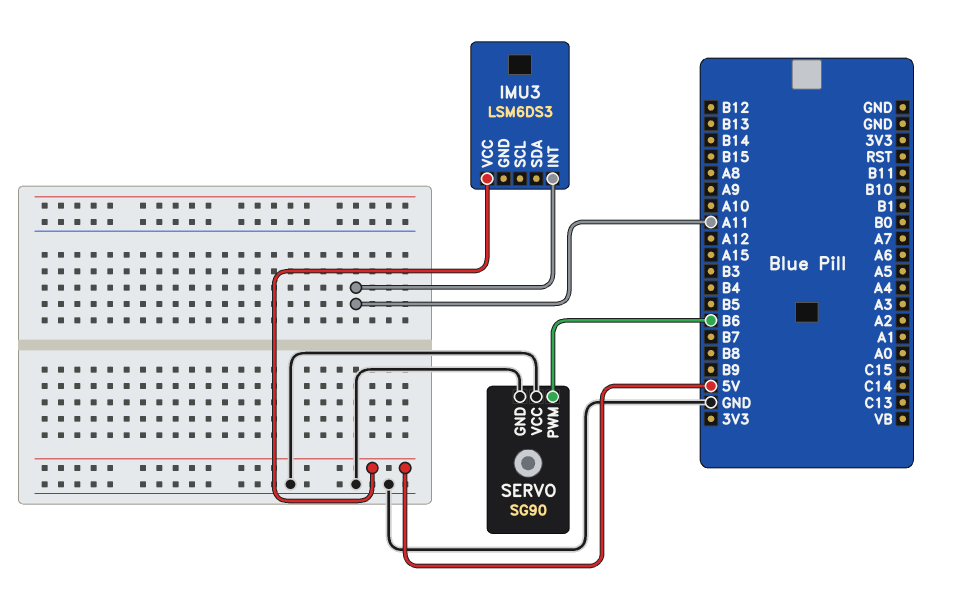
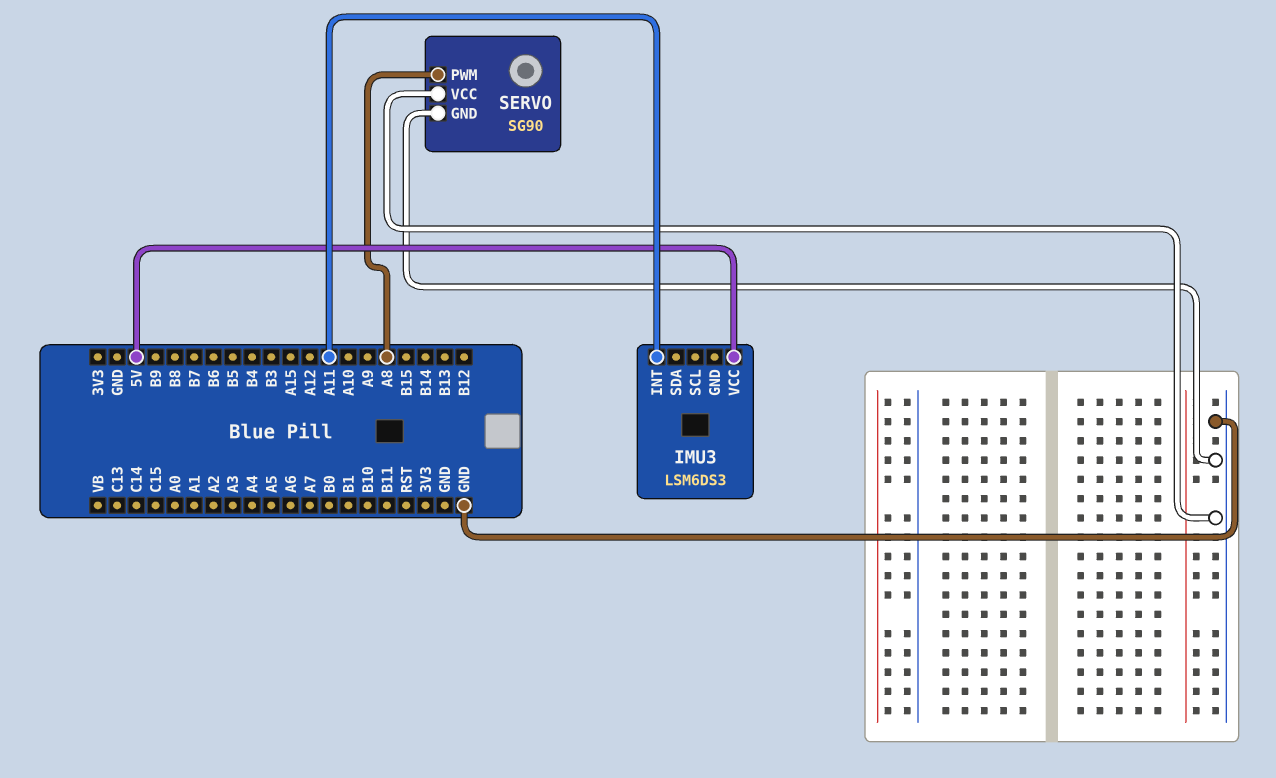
SERVO pin PWM: B6 -> A8

